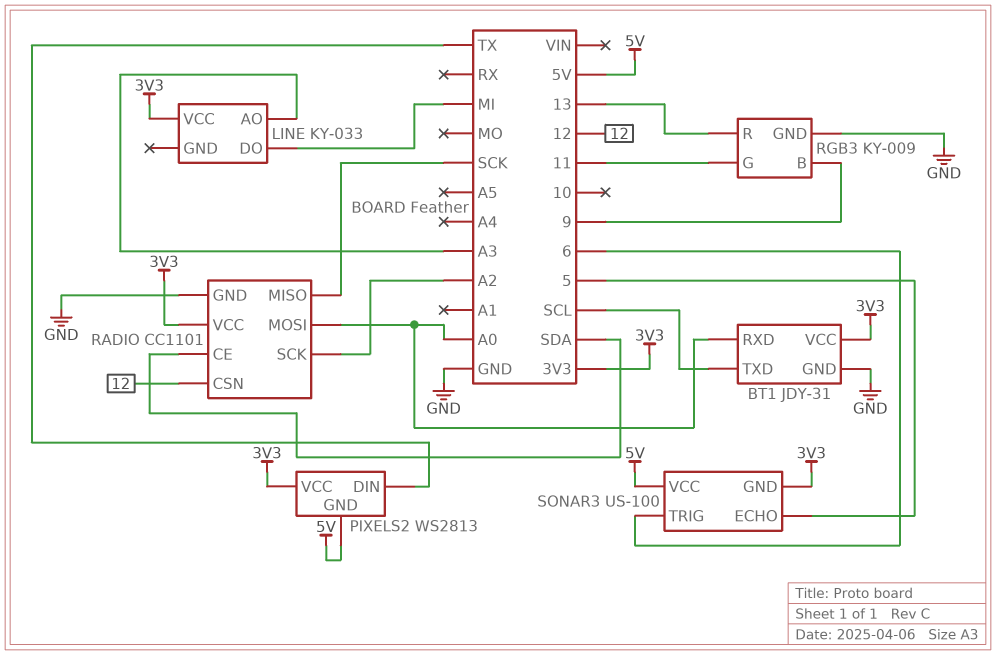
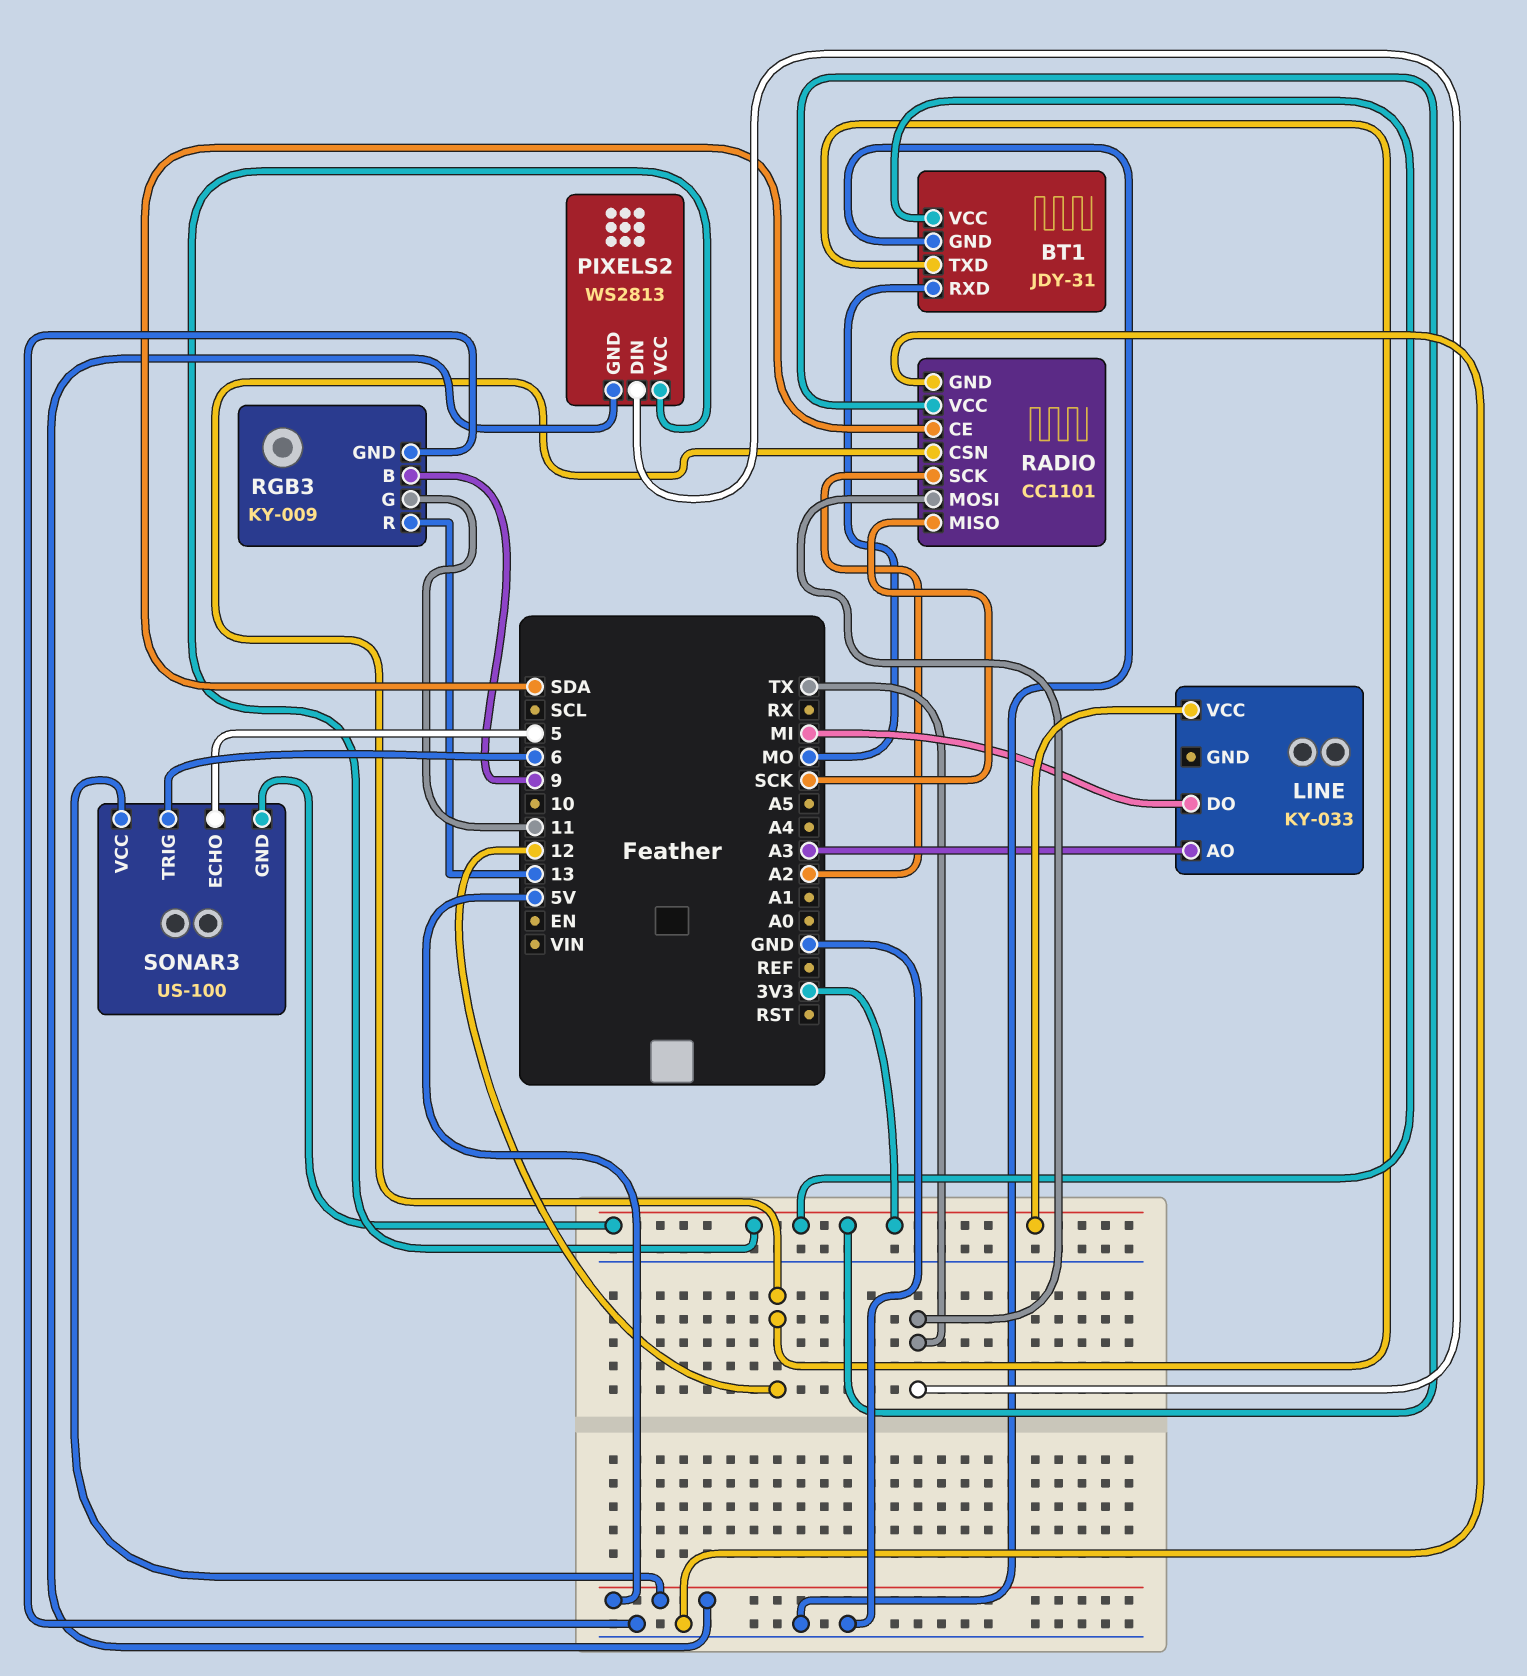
BT1 pin RXD: A0 -> MO
BT1 pin TXD: SCL -> 12
RADIO pin MOSI: A0 -> TX

